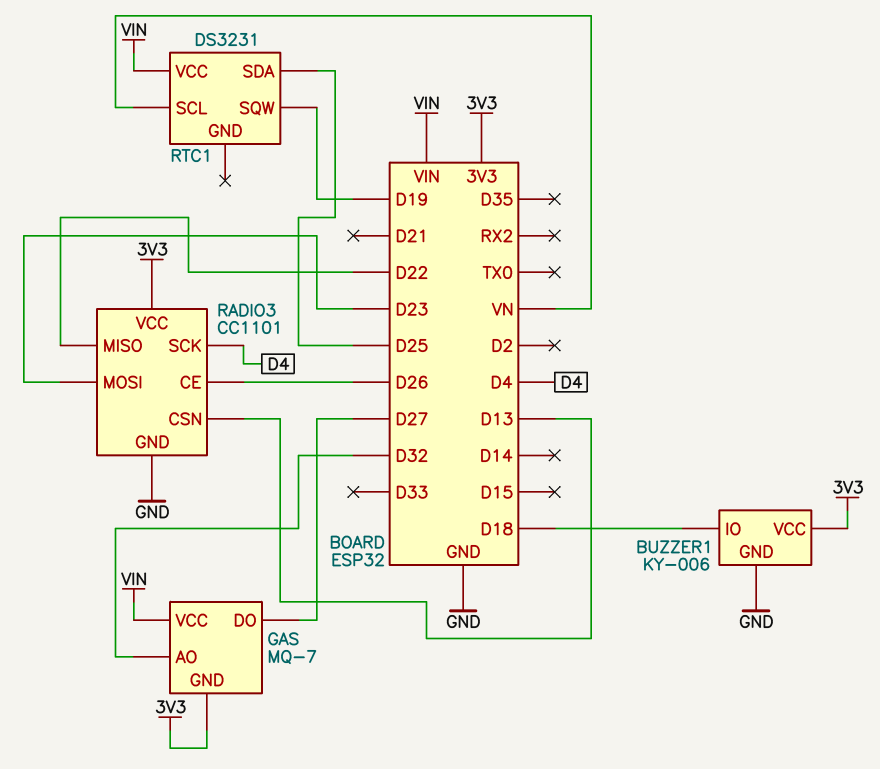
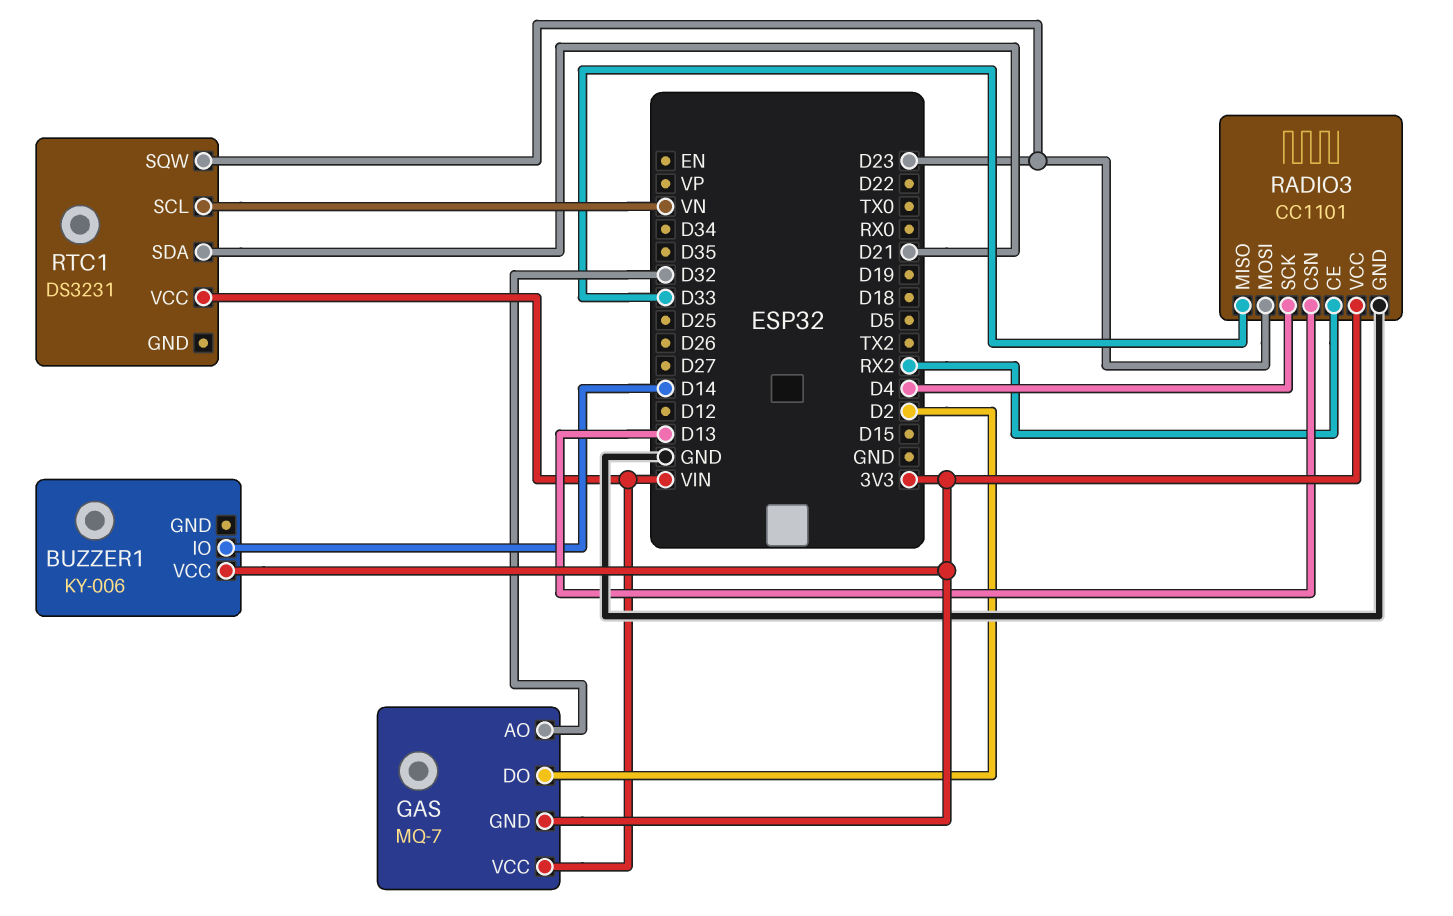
BUZZER1 pin GND: GND -> none
BUZZER1 pin IO: D18 -> D14
GAS pin DO: D27 -> D2
RADIO3 pin CE: D26 -> RX2
RADIO3 pin MISO: D22 -> D33
RTC1 pin SDA: D25 -> D21
RTC1 pin SQW: D19 -> D23

